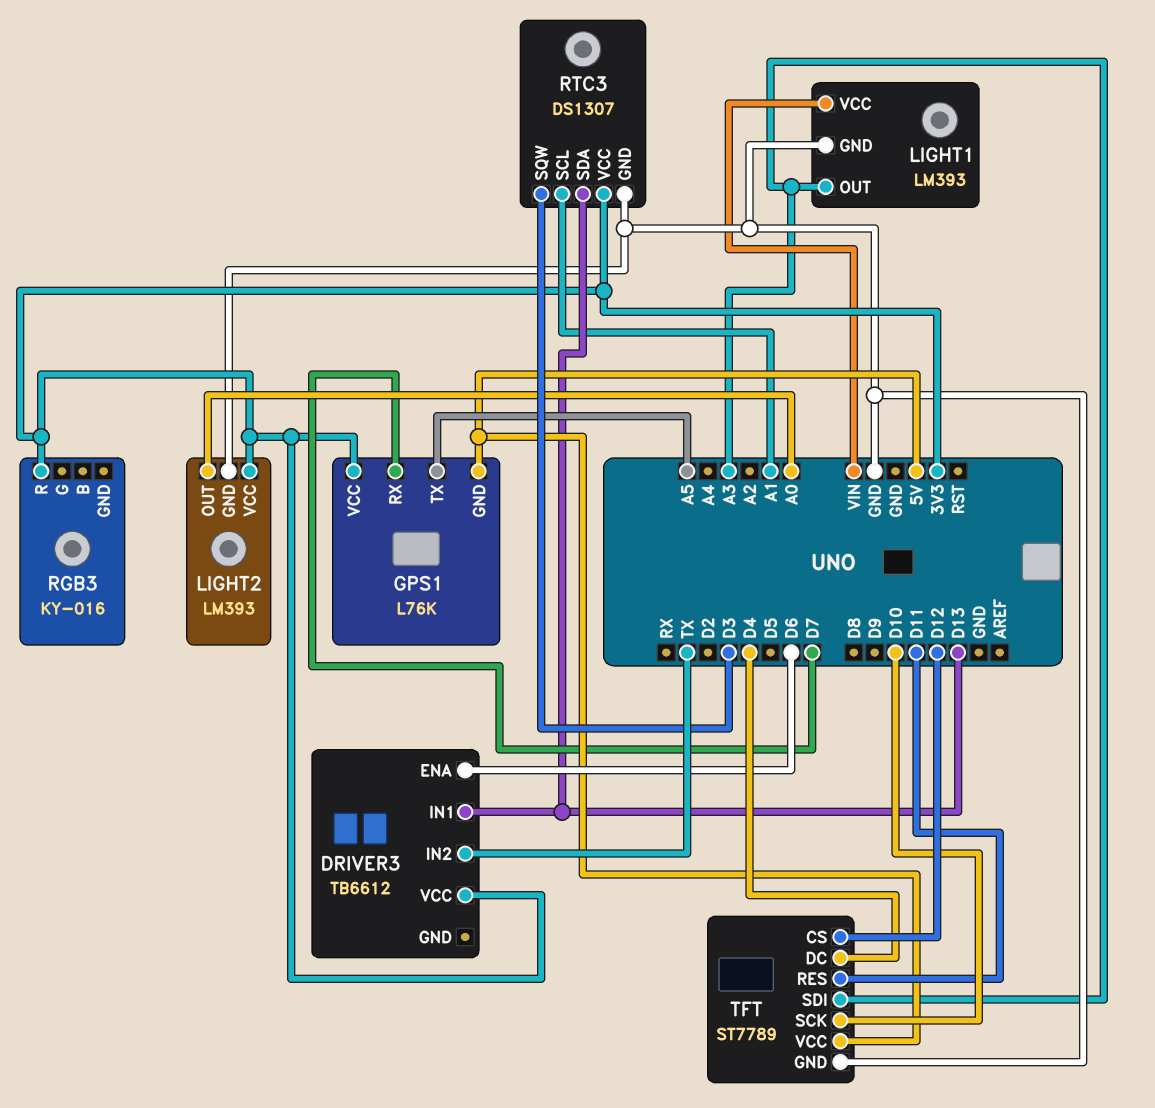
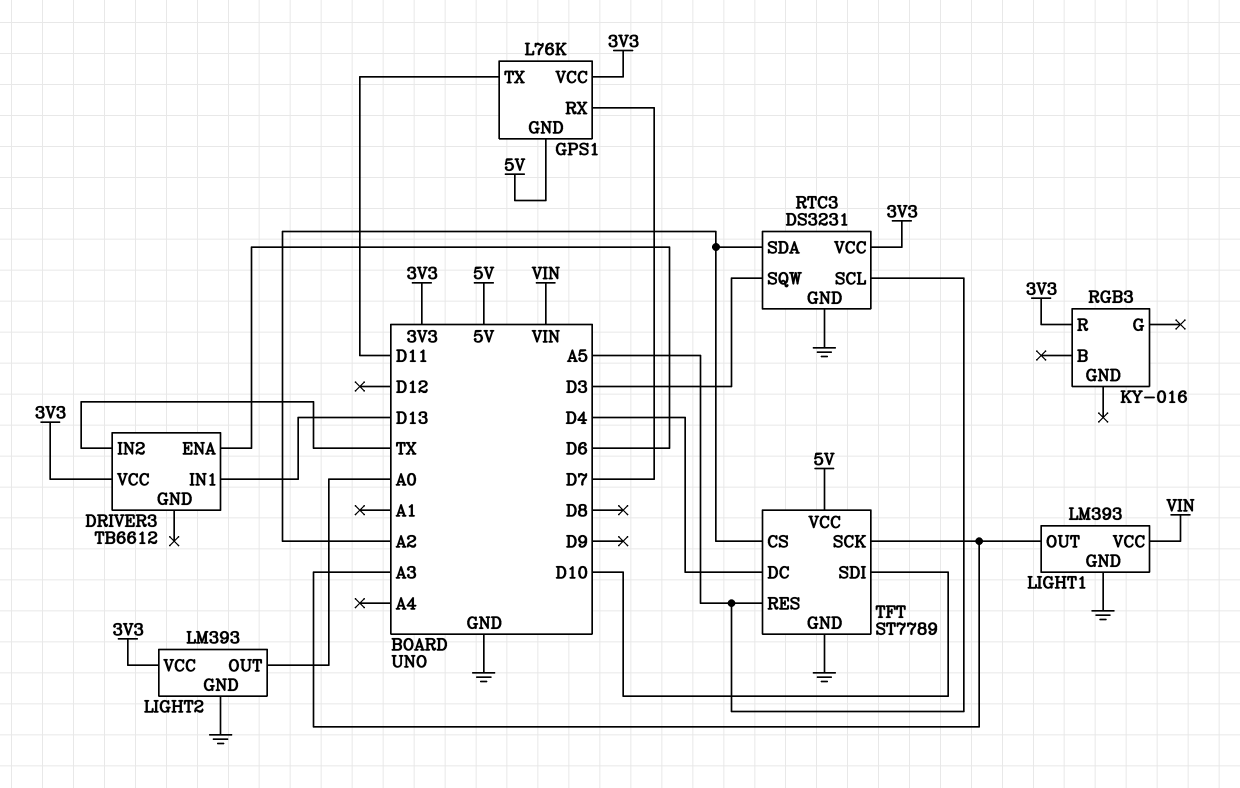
GPS1 pin TX: A5 -> D11
RTC3: DS1307 -> DS3231
RTC3 pin SCL: A1 -> A5
RTC3 pin SDA: D13 -> A2
TFT pin CS: D12 -> A2
TFT pin RES: D11 -> A5
TFT pin SCK: D10 -> A3
TFT pin SDI: A3 -> D10

